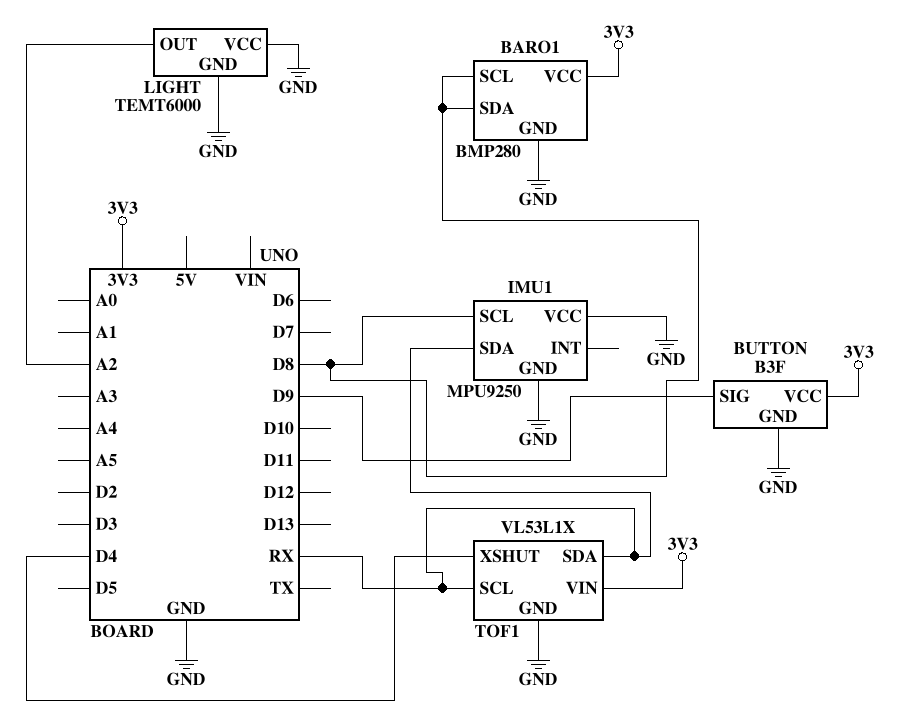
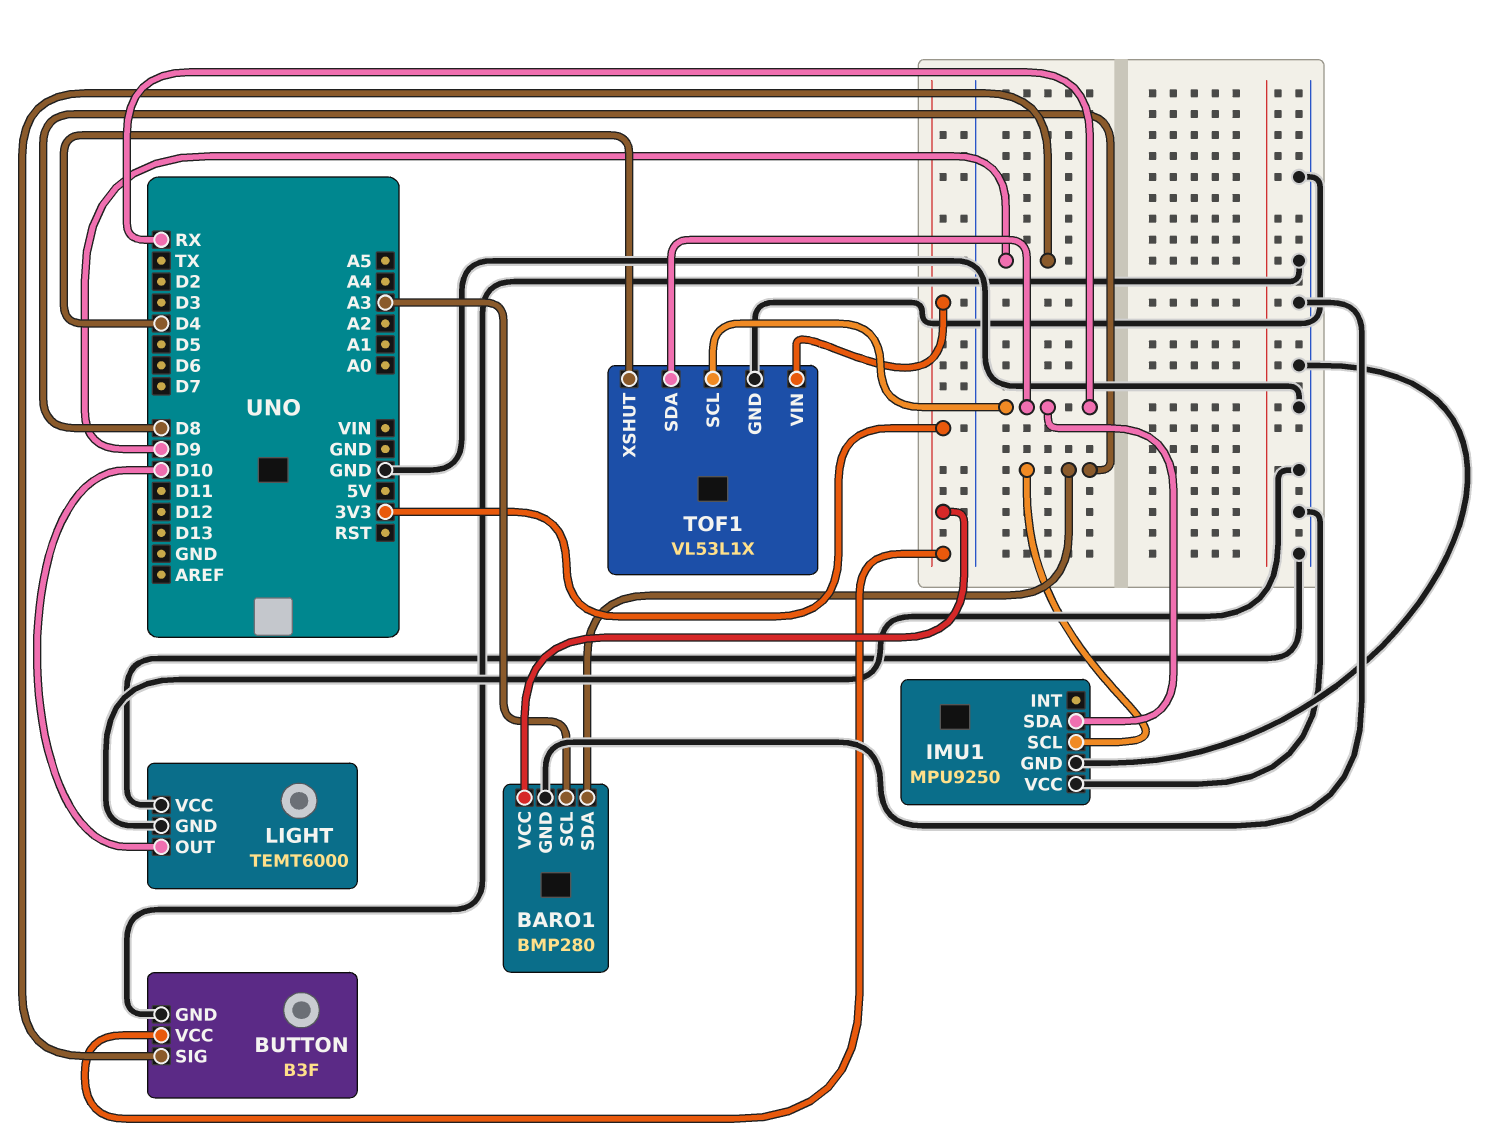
BARO1 pin SCL: D8 -> A3
LIGHT pin OUT: A2 -> D10

